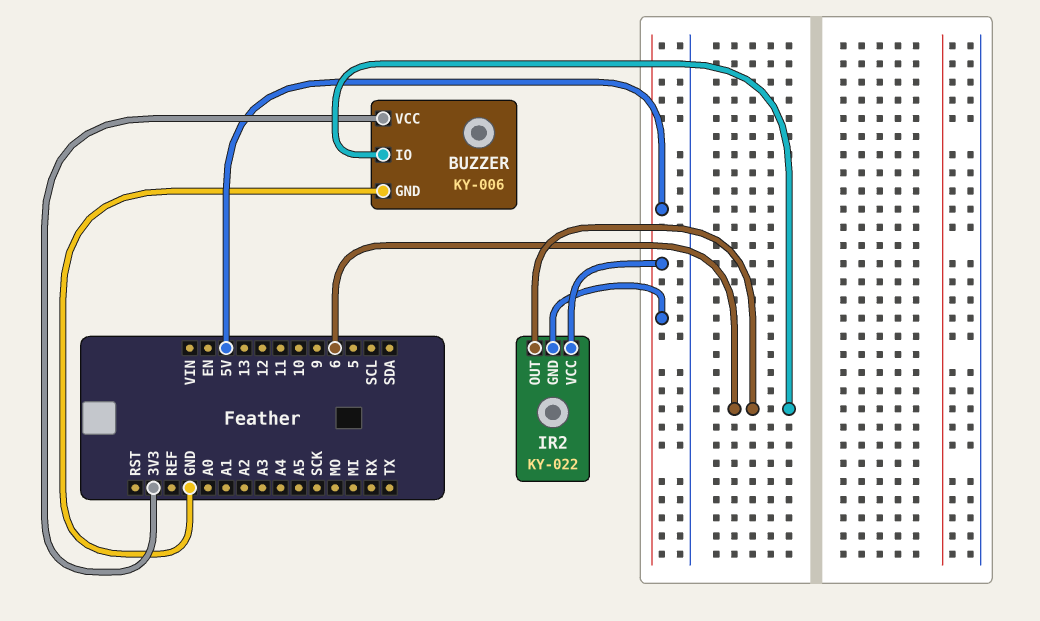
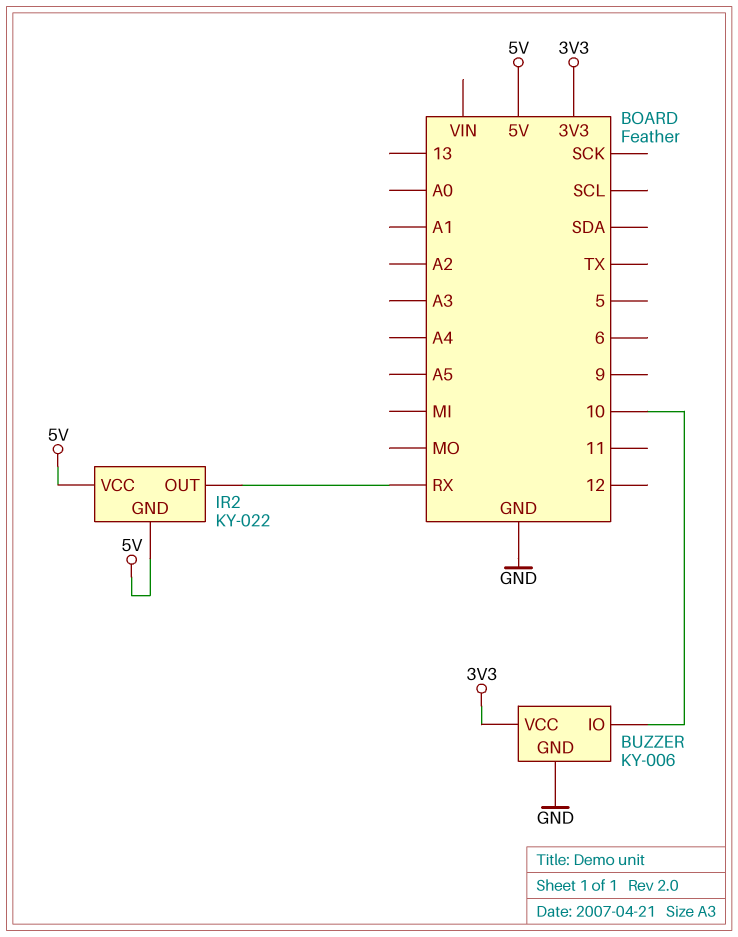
BUZZER pin IO: 6 -> 10
IR2 pin OUT: 6 -> RX

